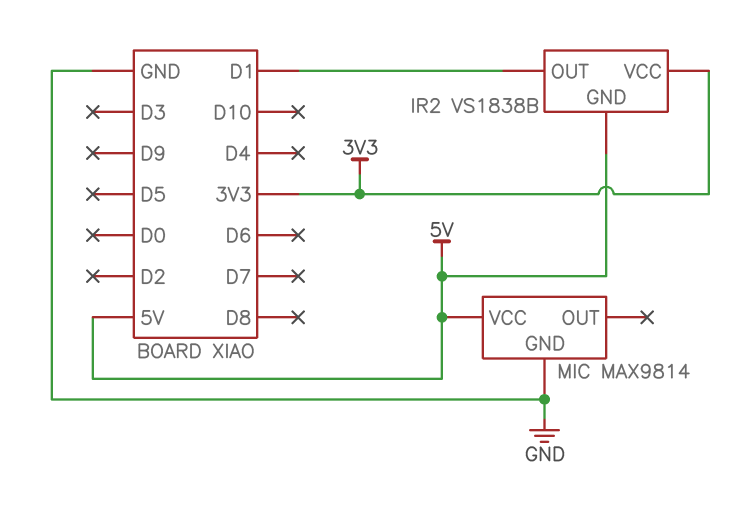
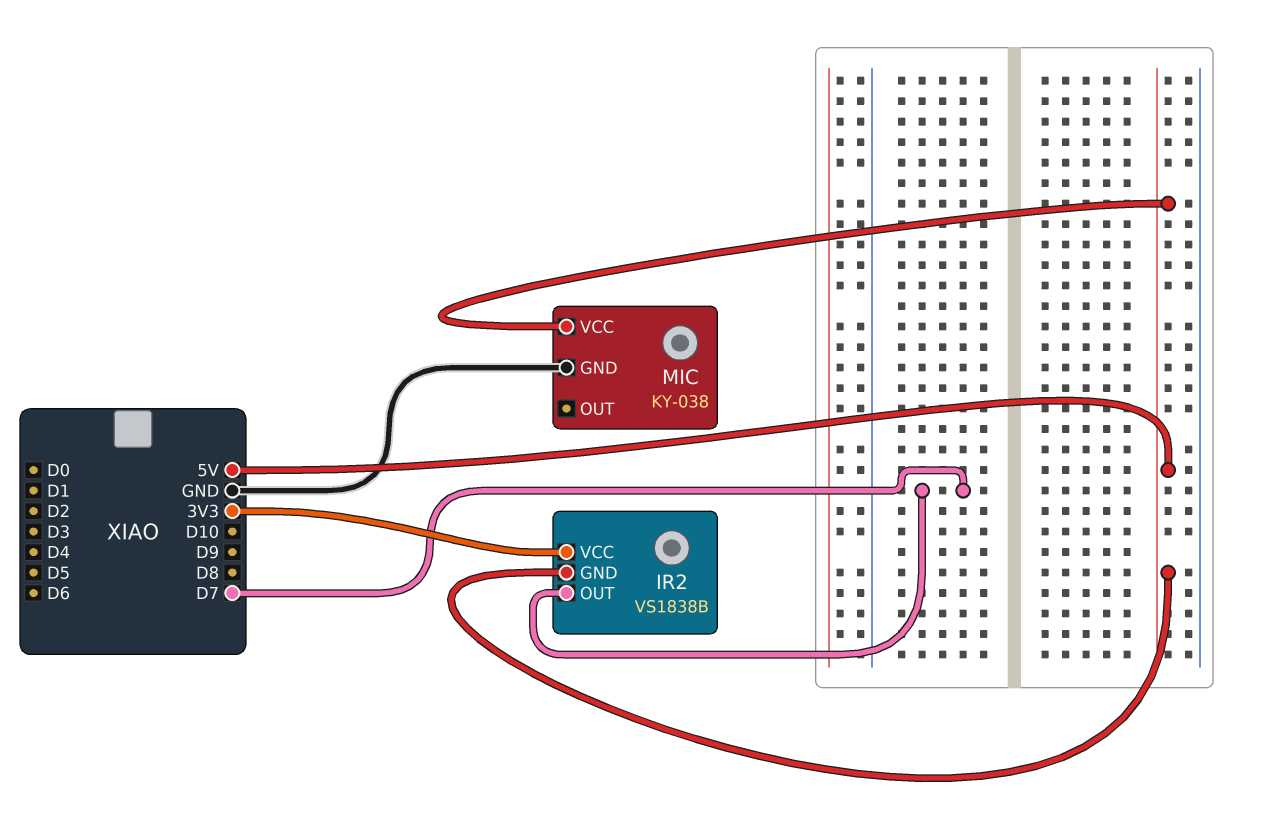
IR2 pin OUT: D1 -> D7
MIC: MAX9814 -> KY-038

